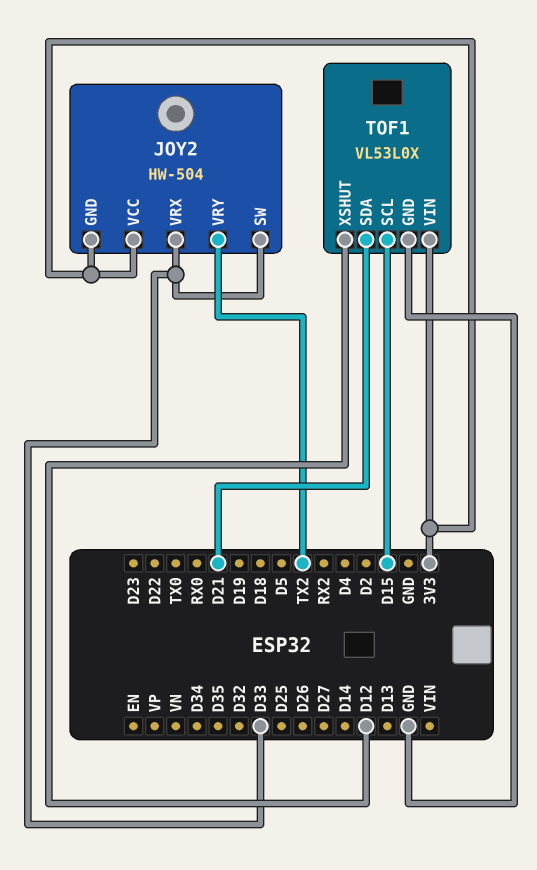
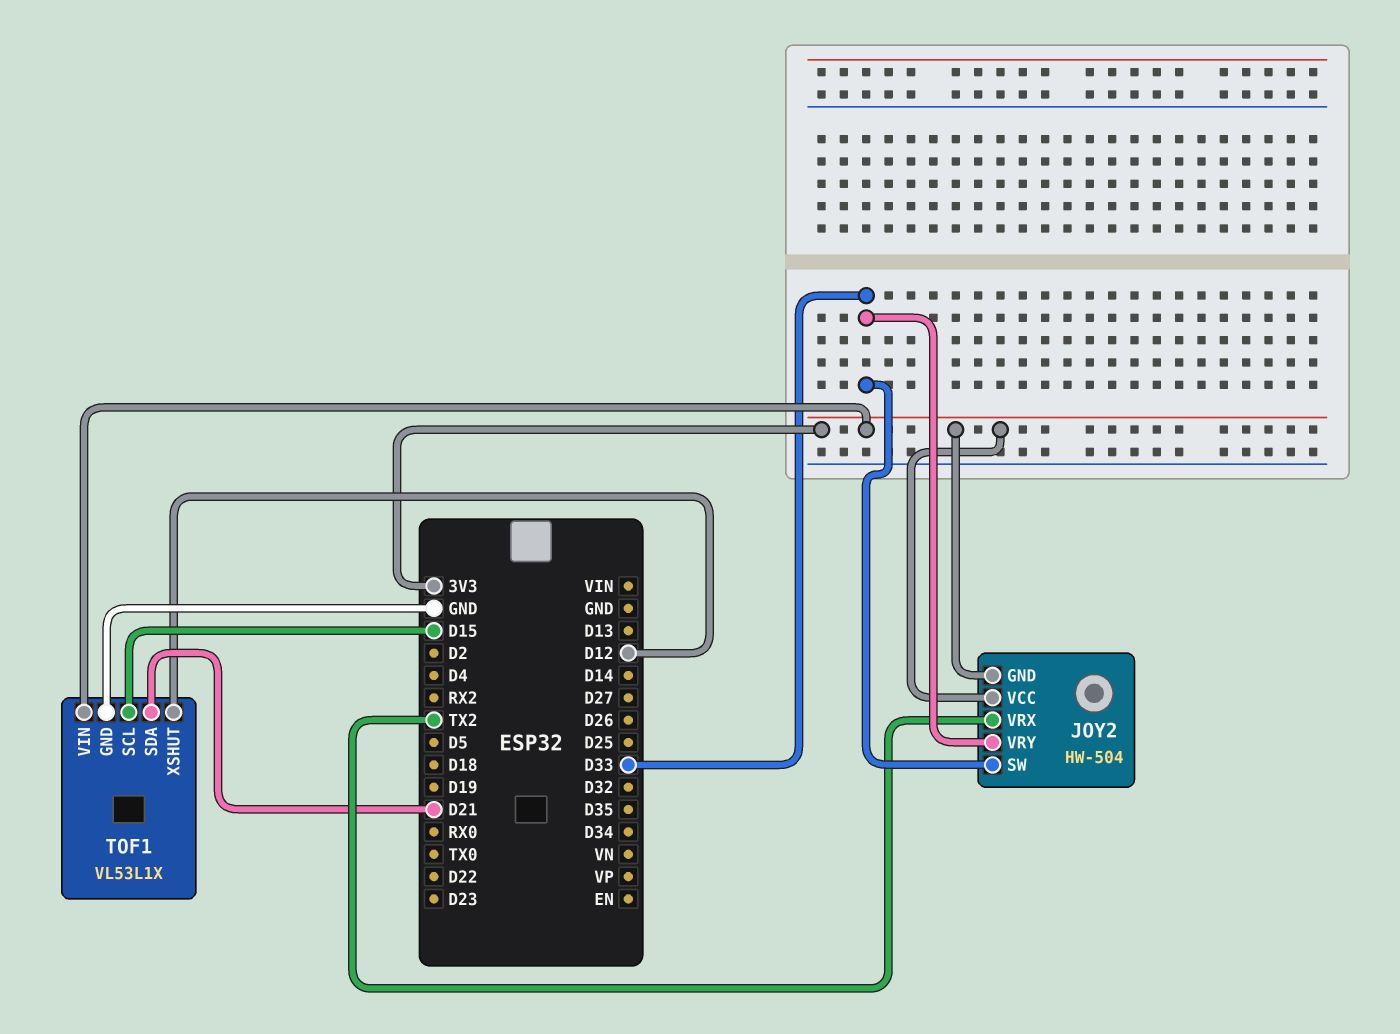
JOY2 pin VRX: D33 -> TX2
JOY2 pin VRY: TX2 -> D33
TOF1: VL53L0X -> VL53L1X

